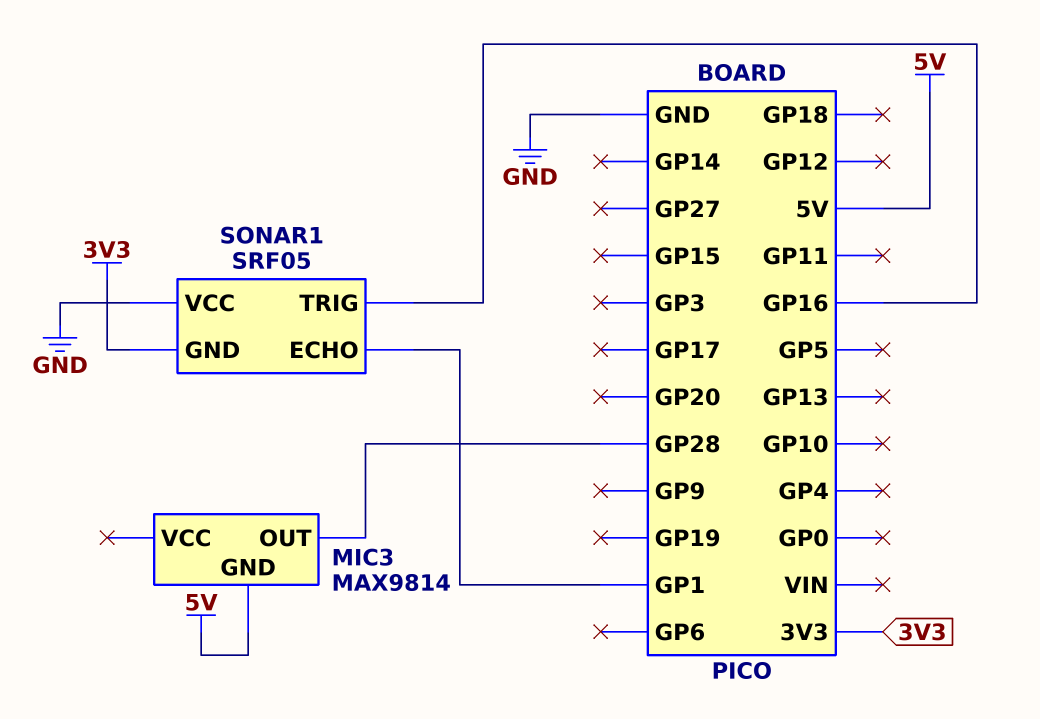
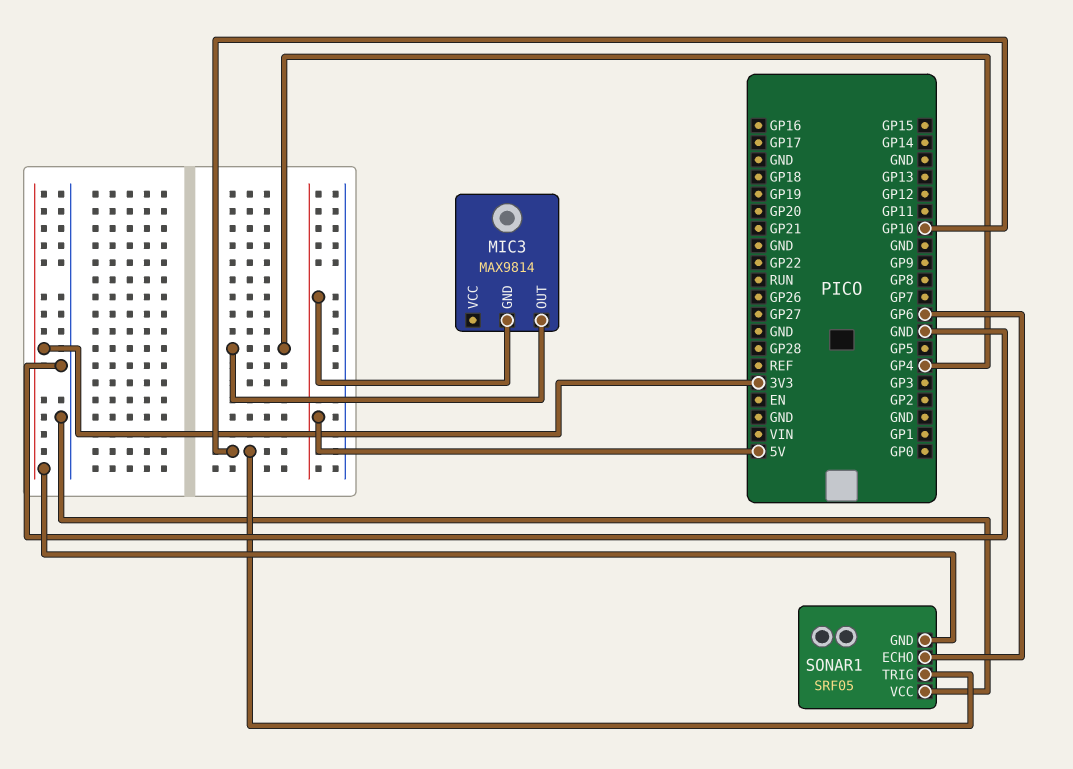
MIC3 pin OUT: GP28 -> GP4
SONAR1 pin ECHO: GP1 -> GP6
SONAR1 pin TRIG: GP16 -> GP10

